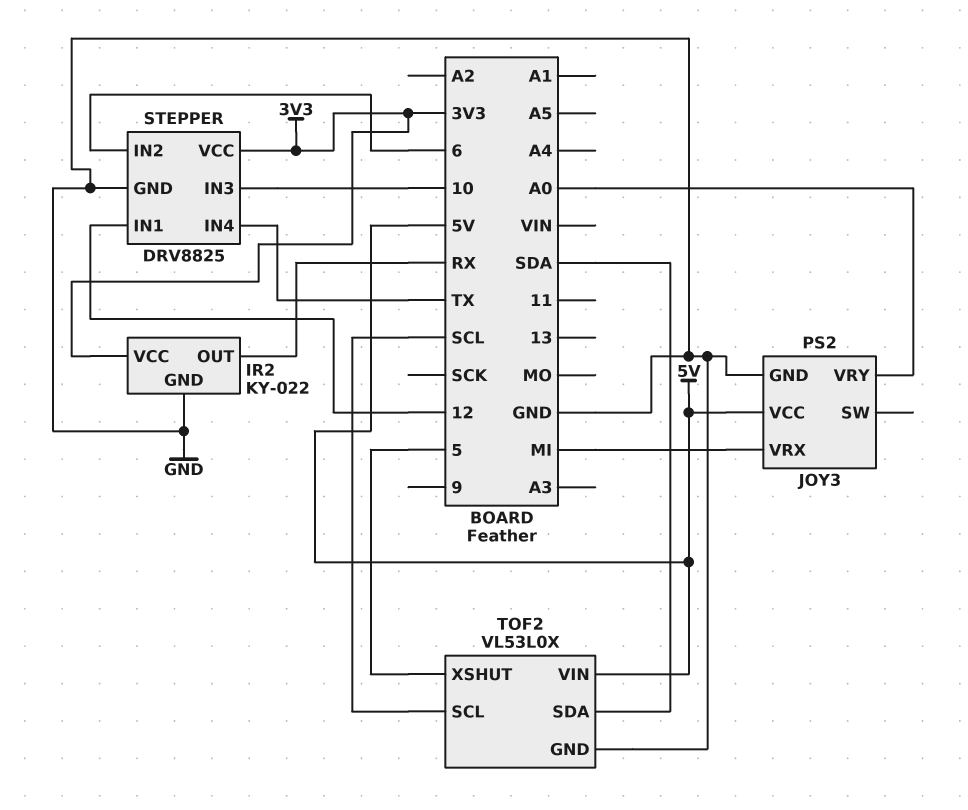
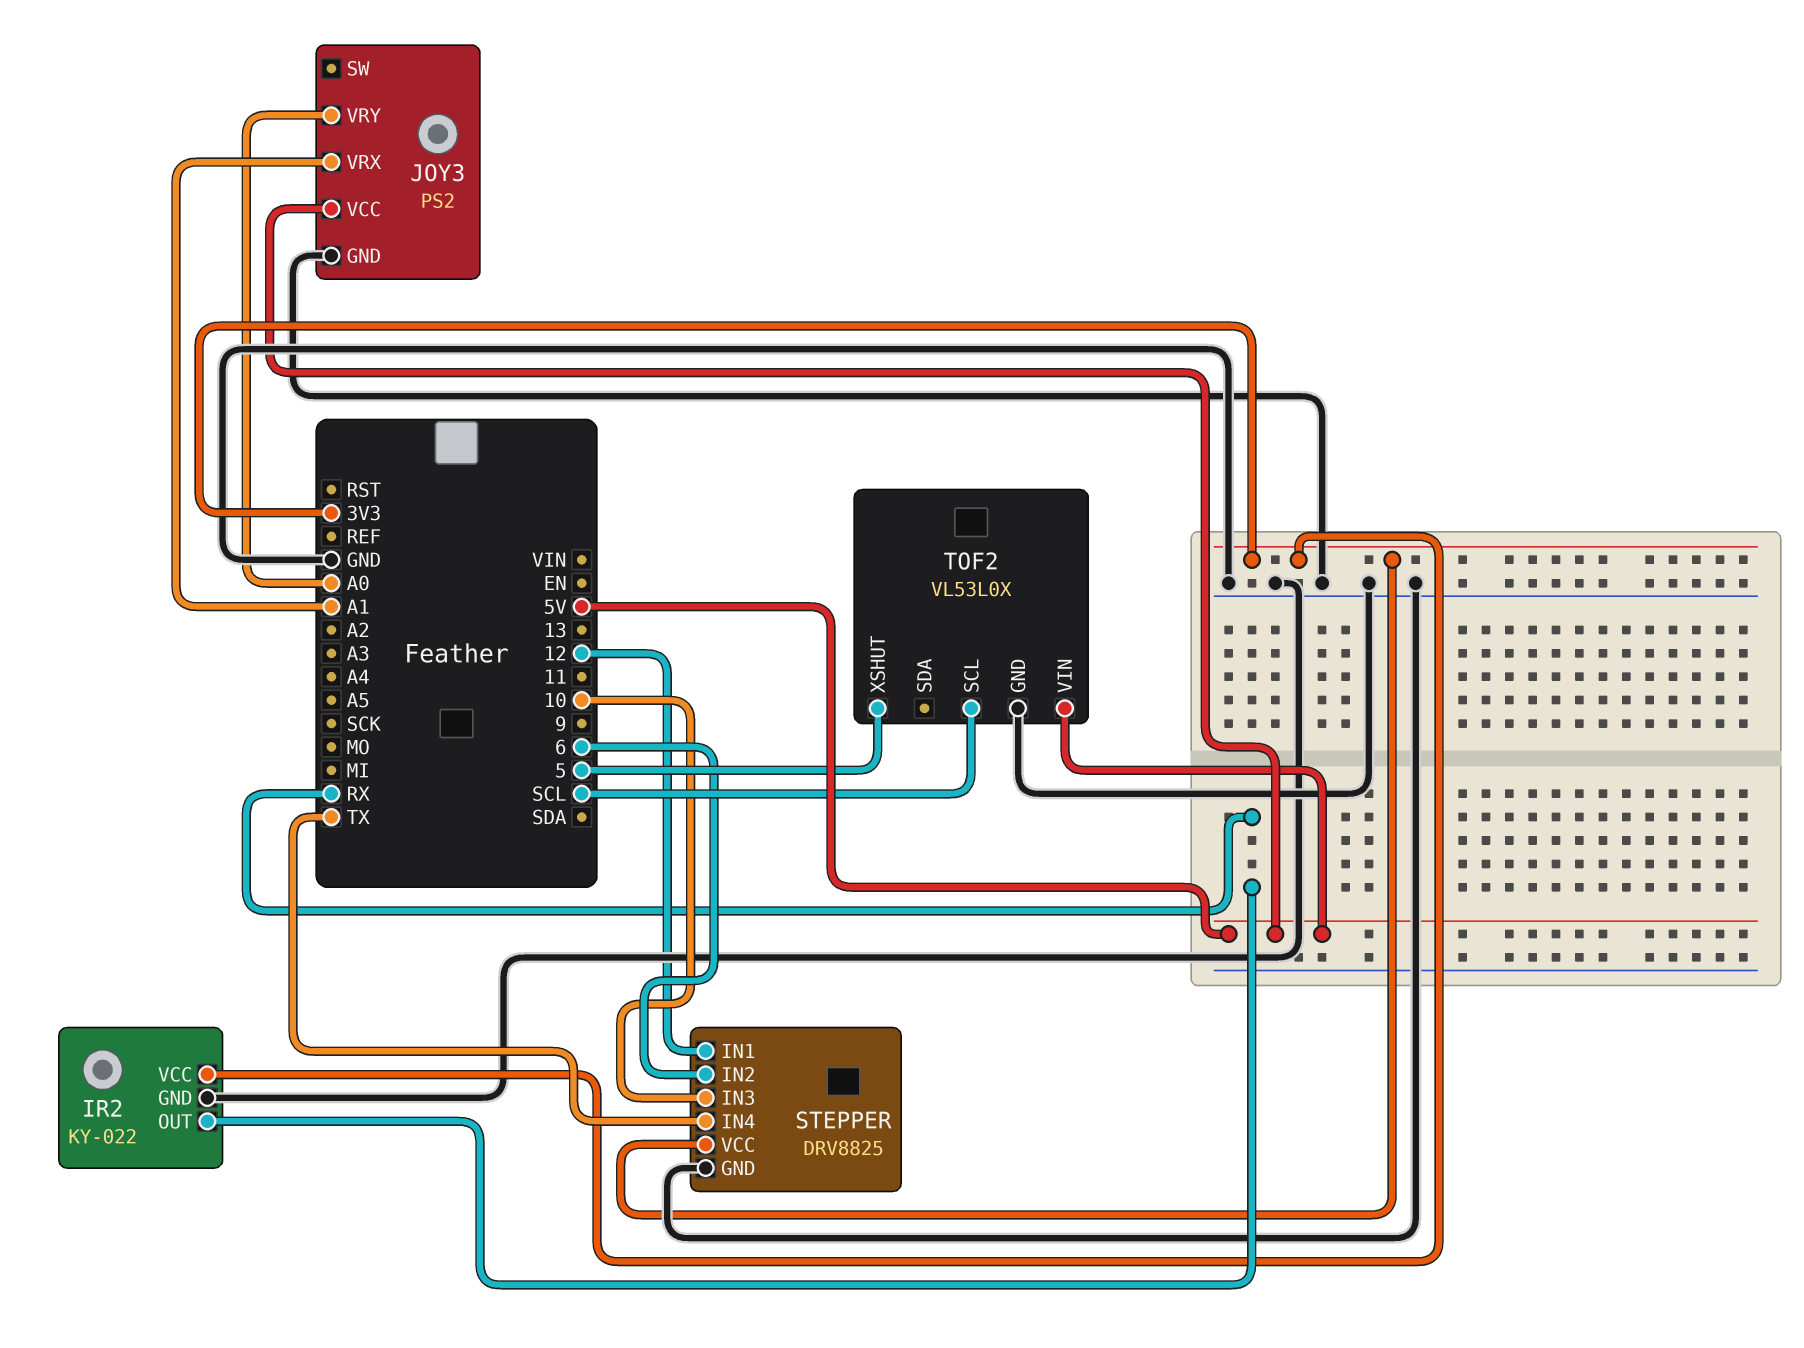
JOY3 pin VRX: MI -> A1
TOF2 pin SDA: SDA -> none

